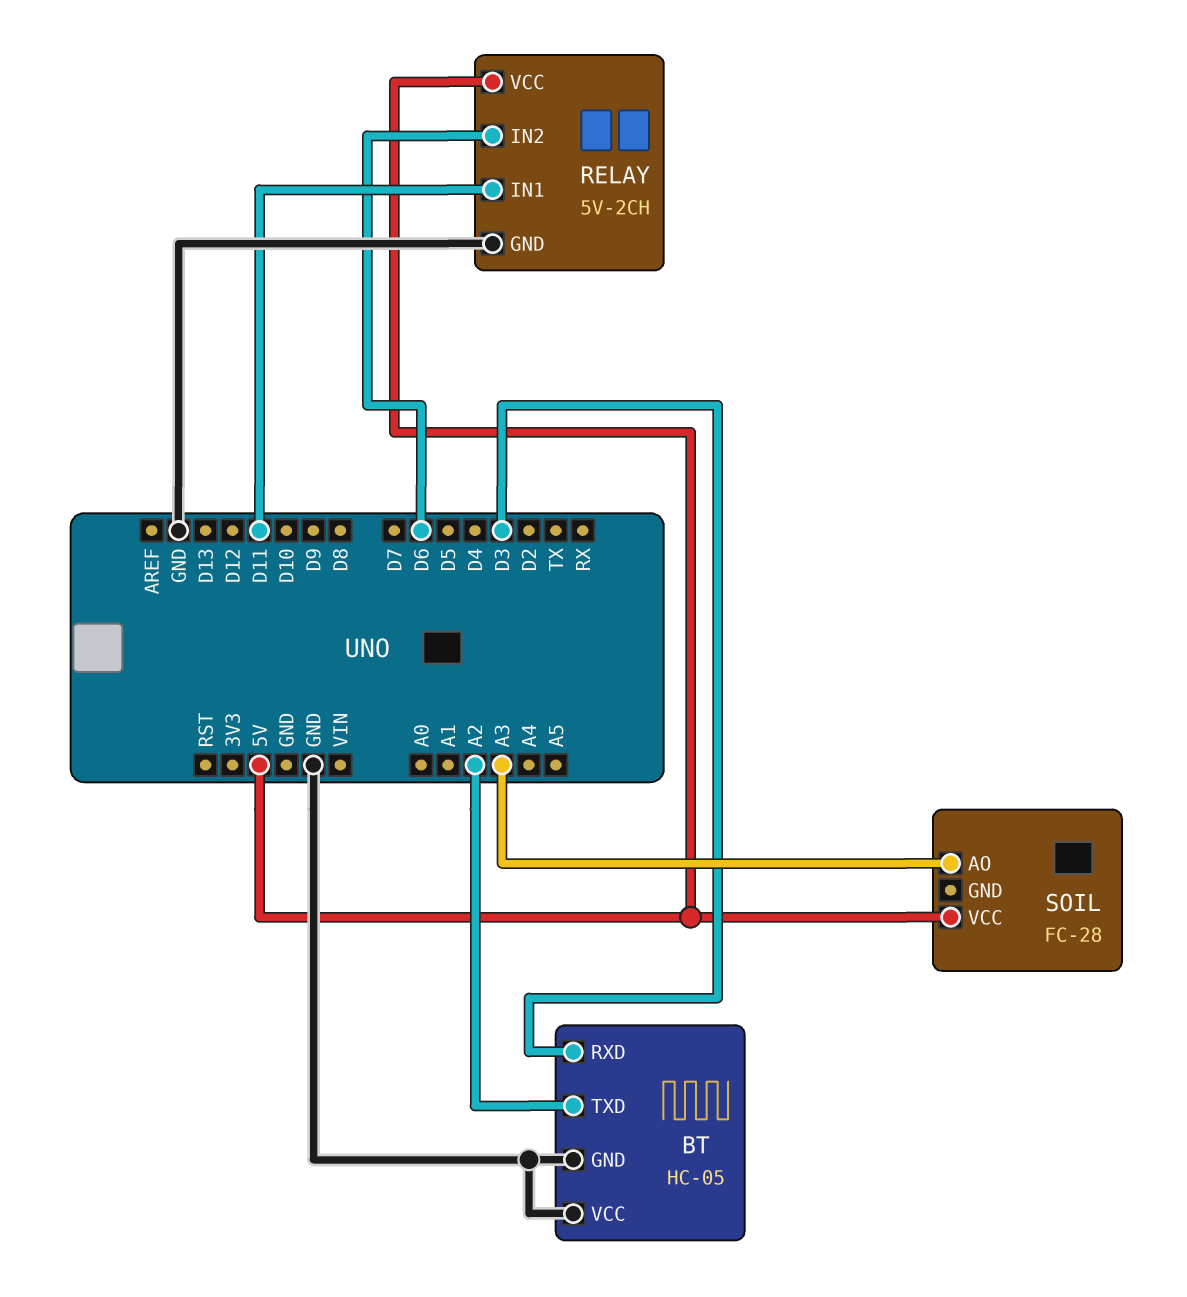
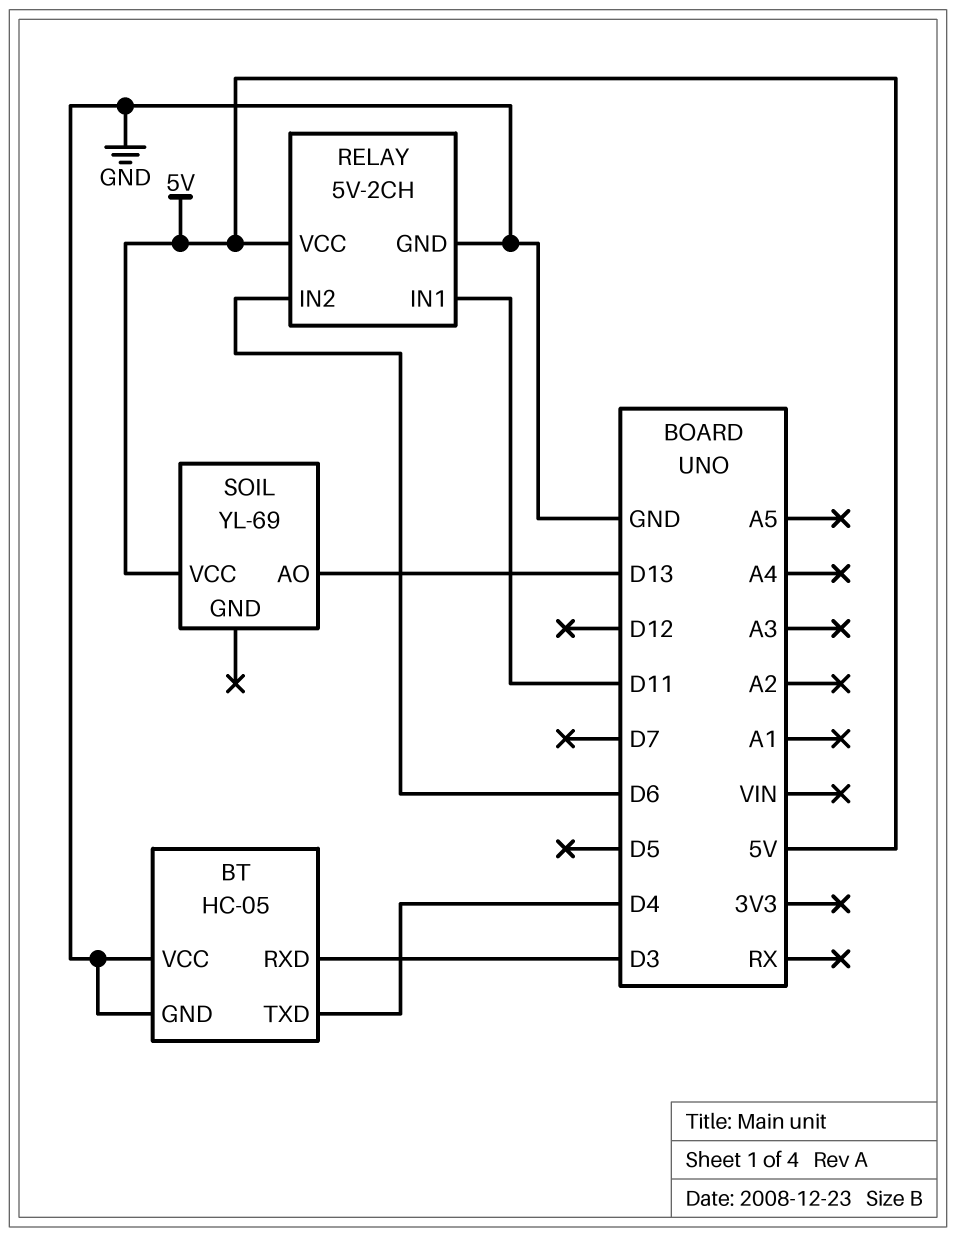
BT pin TXD: A2 -> D4
SOIL: FC-28 -> YL-69
SOIL pin AO: A3 -> D13

